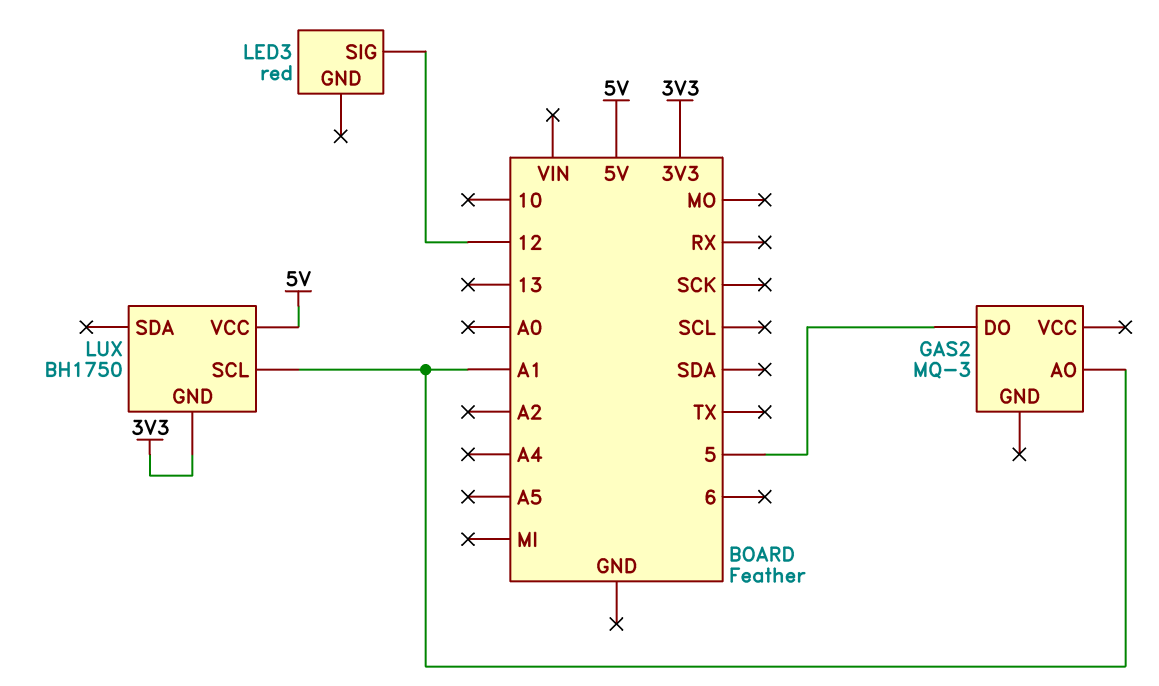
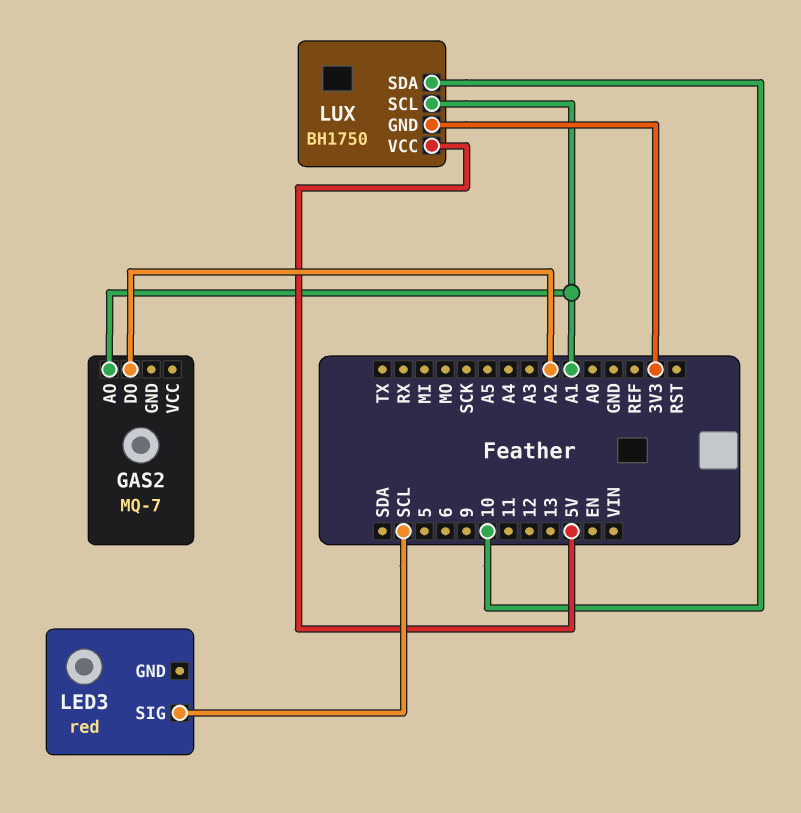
GAS2: MQ-3 -> MQ-7
GAS2 pin DO: 5 -> A2
LED3 pin SIG: 12 -> SCL
LUX pin SDA: none -> 10

